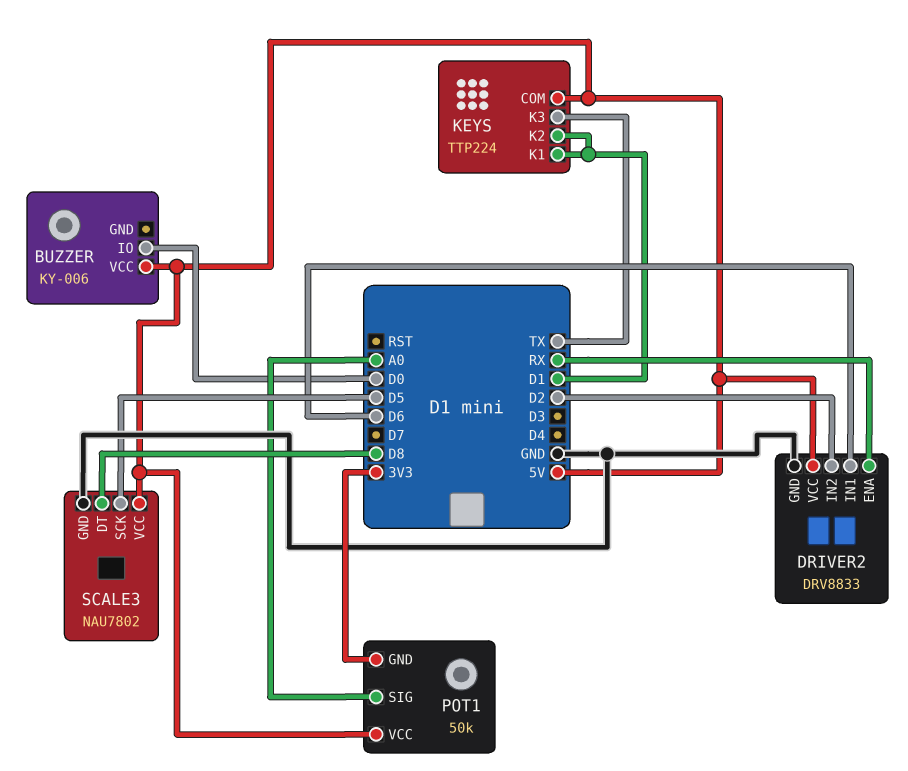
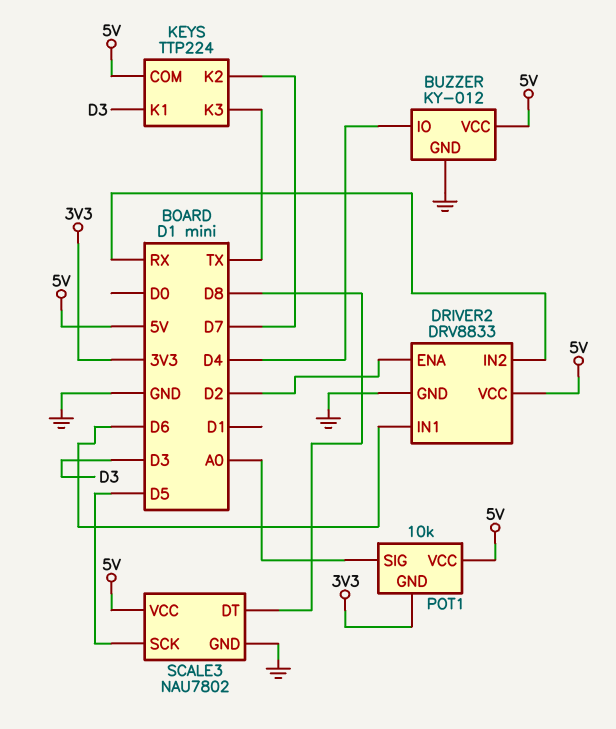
BUZZER: KY-006 -> KY-012
BUZZER pin GND: none -> GND
BUZZER pin IO: D0 -> D4
DRIVER2 pin ENA: RX -> D2
DRIVER2 pin IN2: D2 -> RX
KEYS pin K1: D1 -> D3
KEYS pin K2: D1 -> D7
POT1: 50k -> 10k

